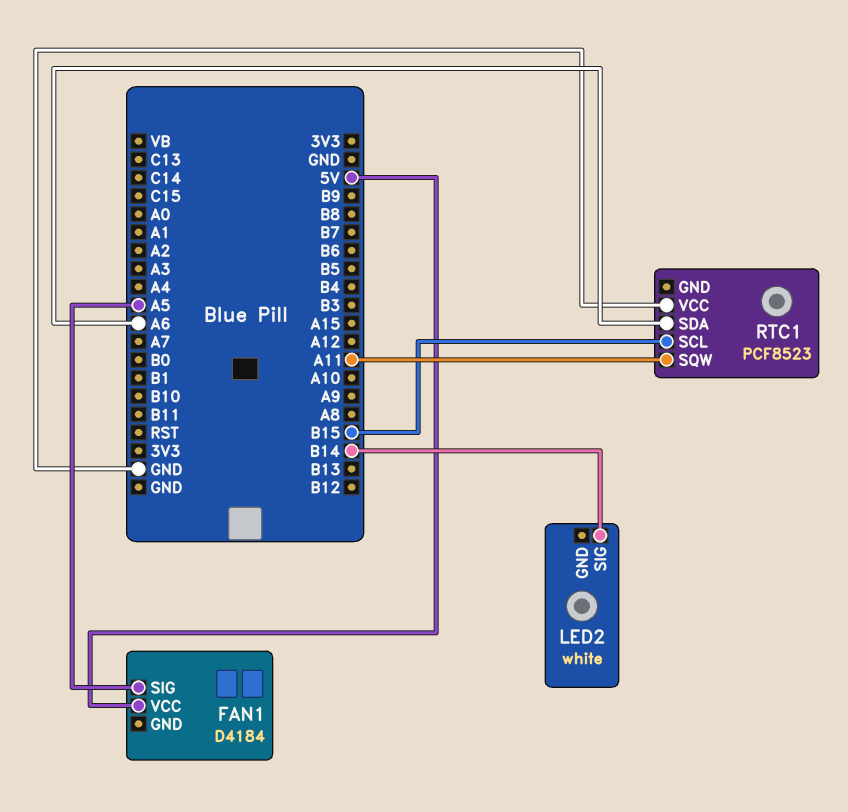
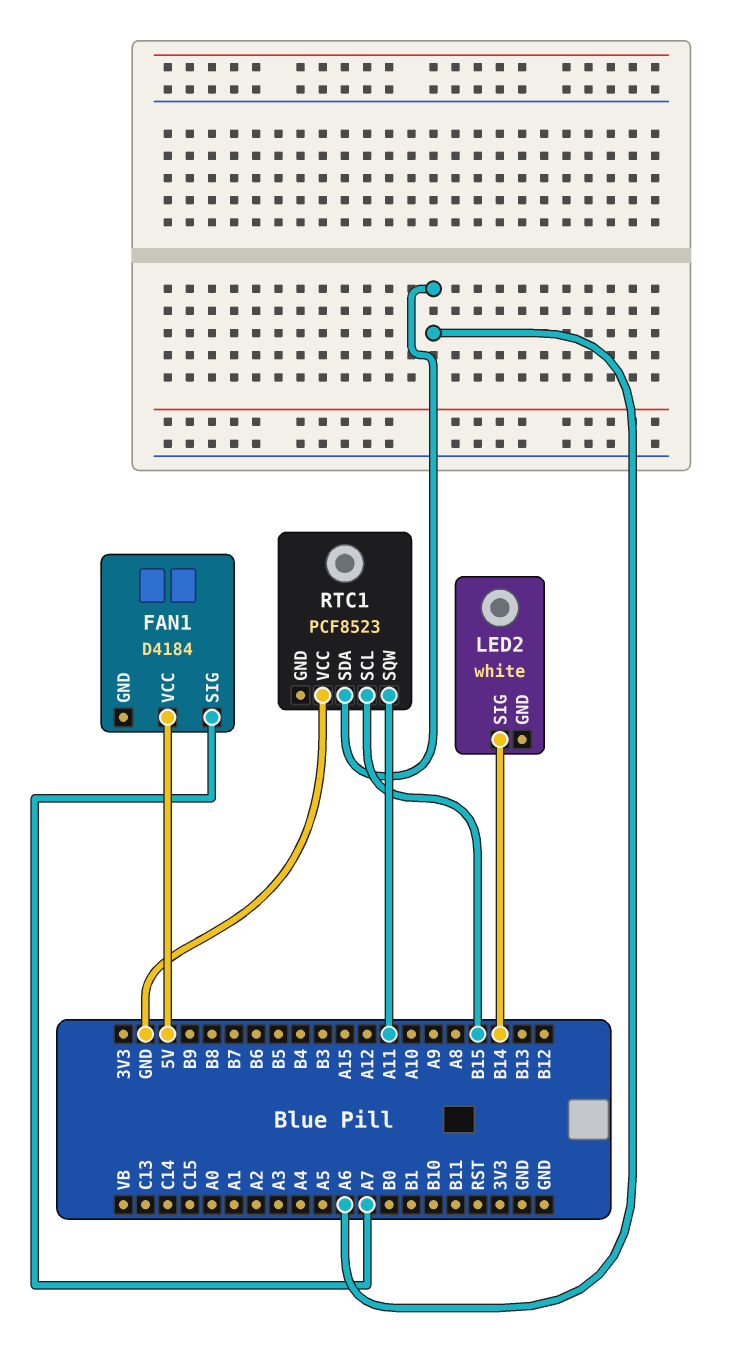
FAN1 pin SIG: A5 -> A7

